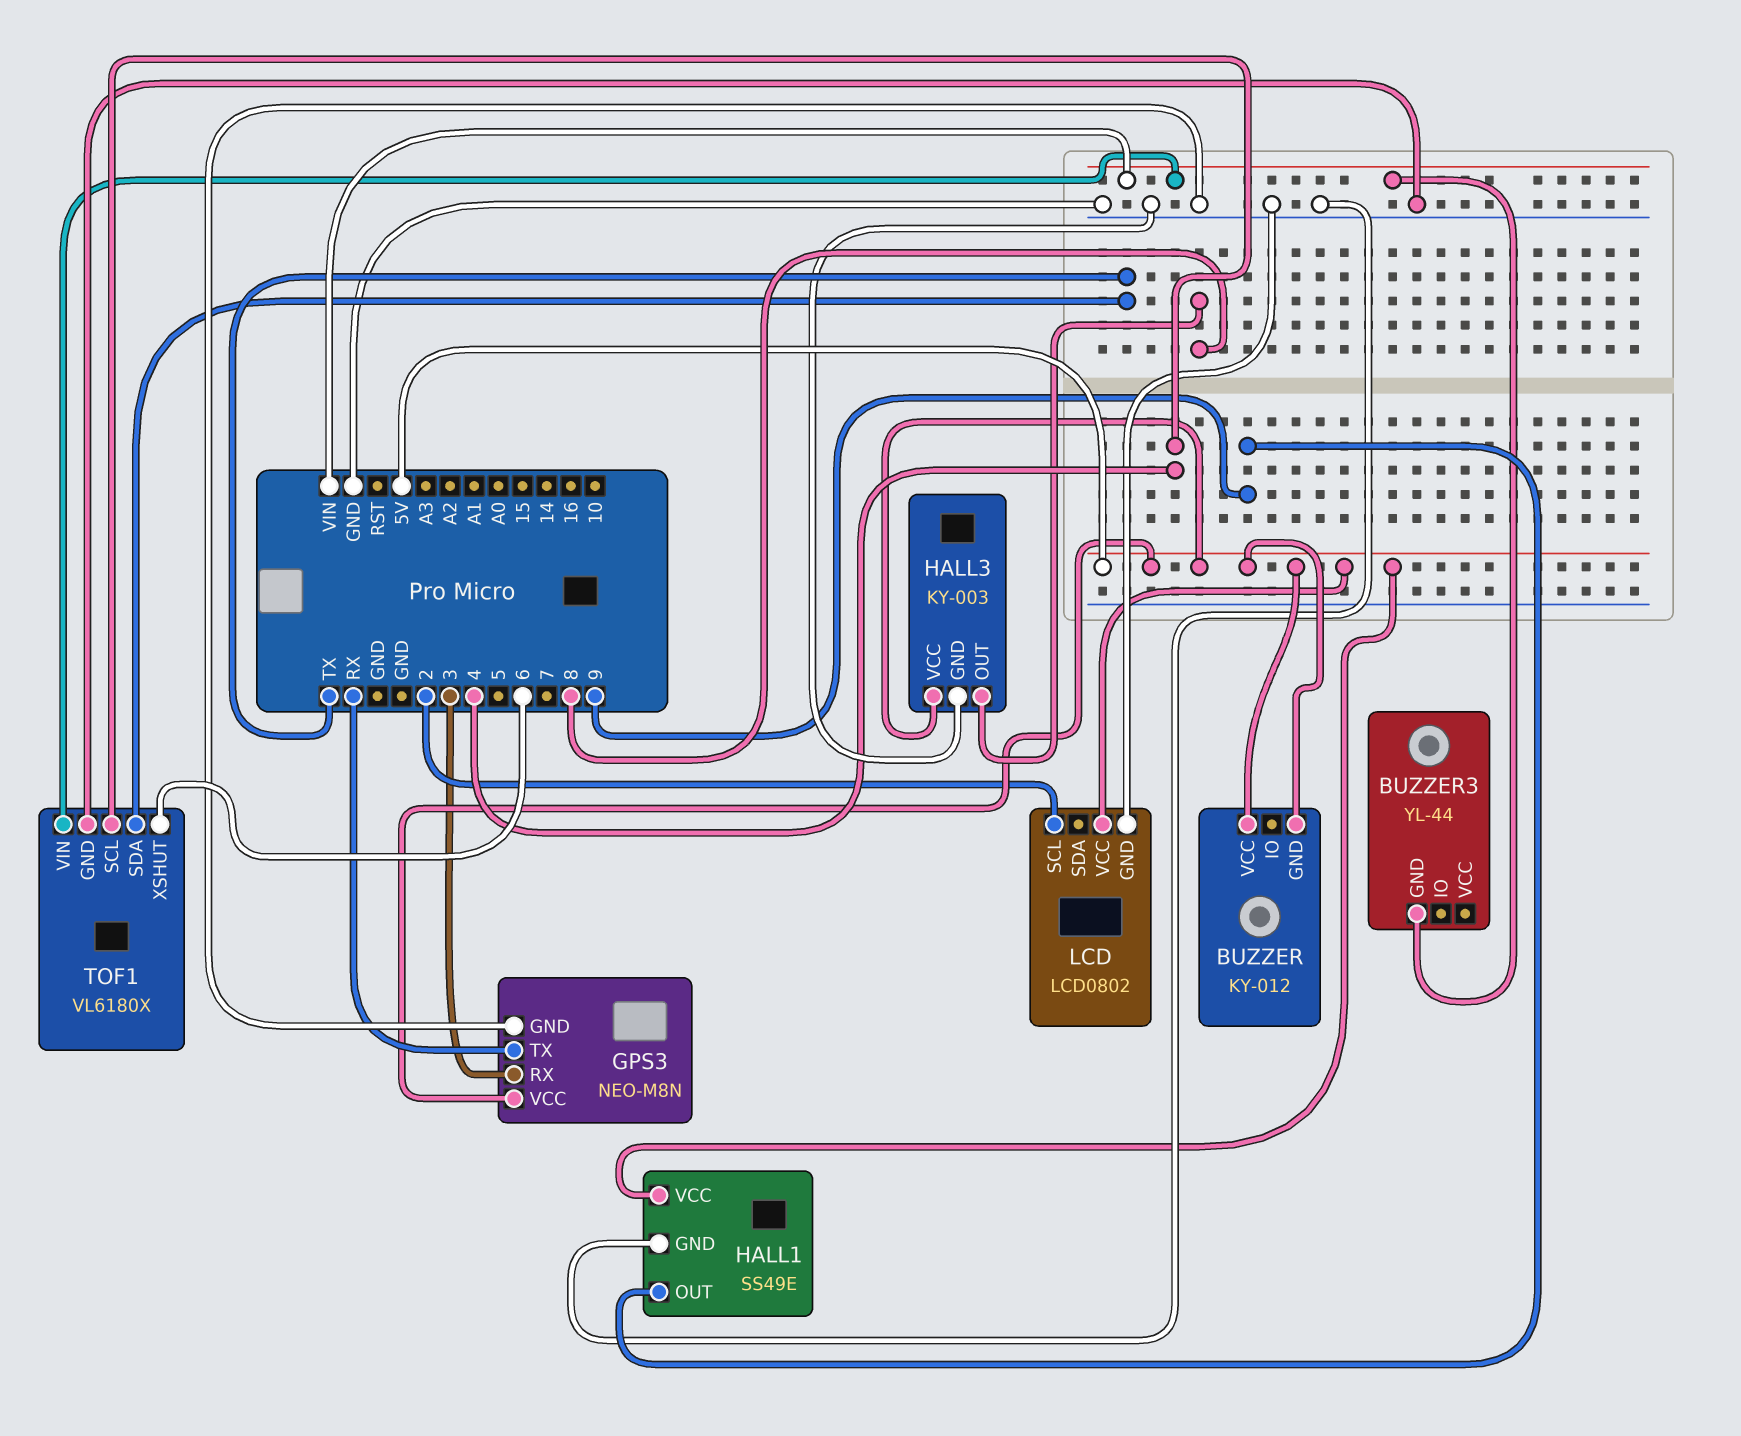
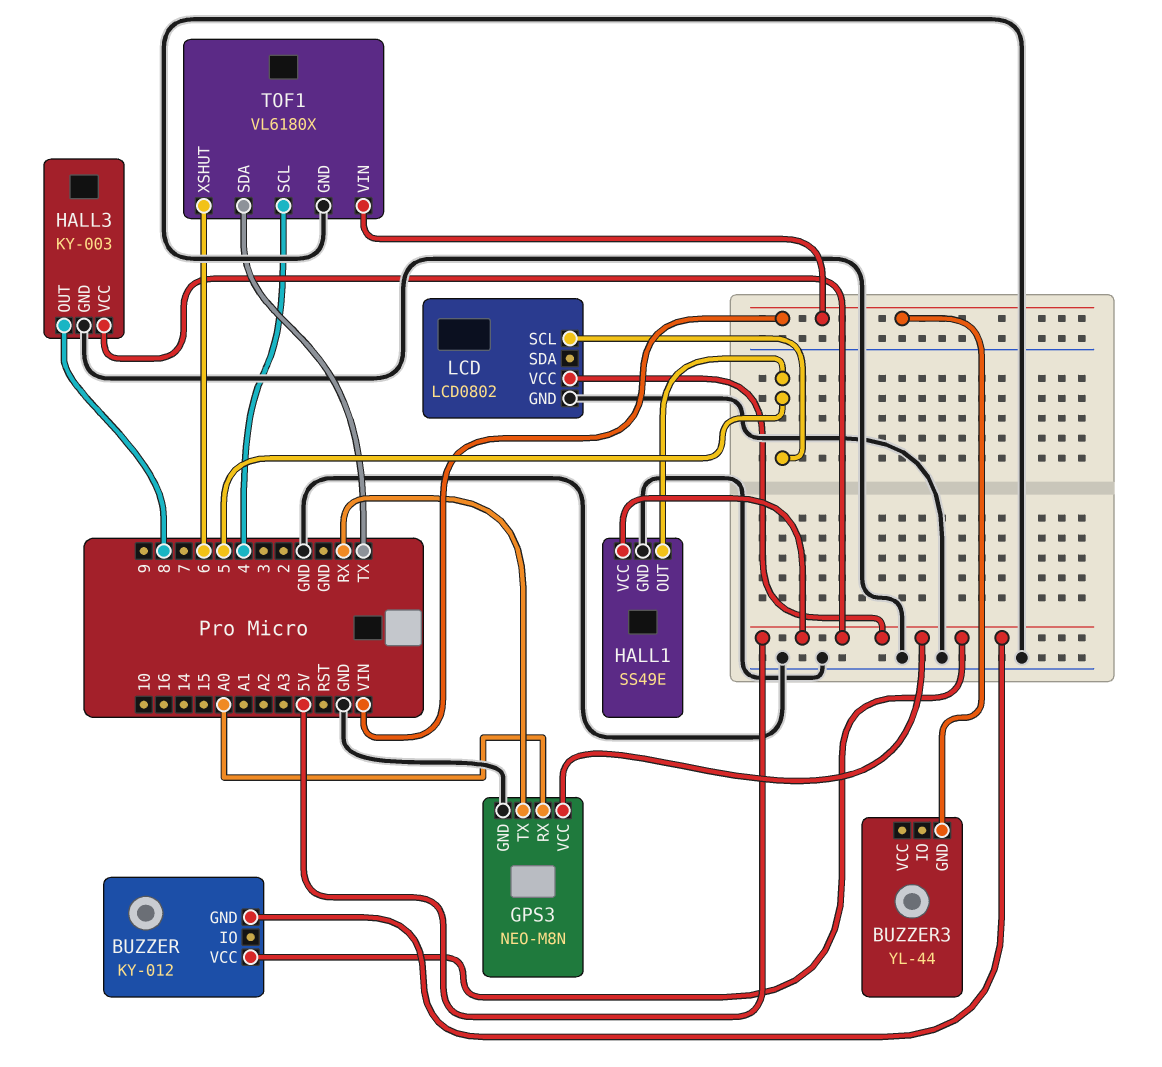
GPS3 pin RX: 3 -> A0
HALL1 pin OUT: 9 -> 5
LCD pin SCL: 2 -> 5

